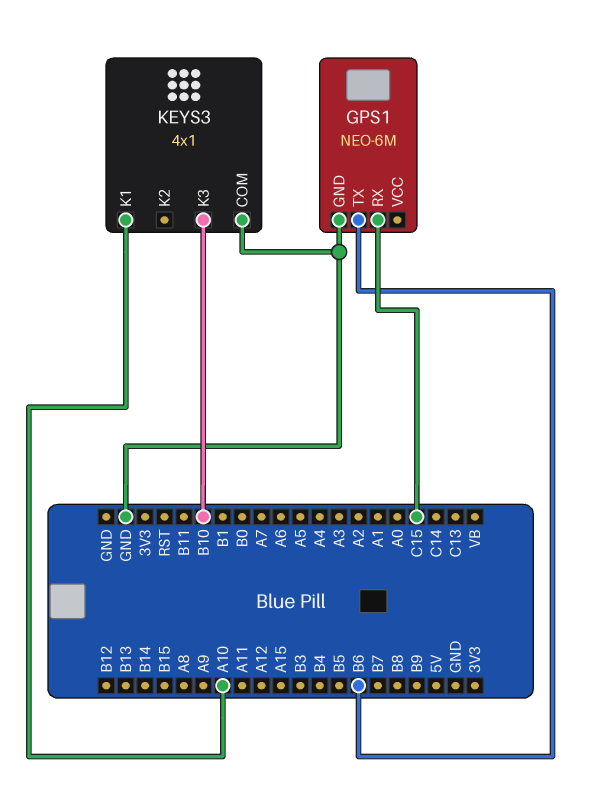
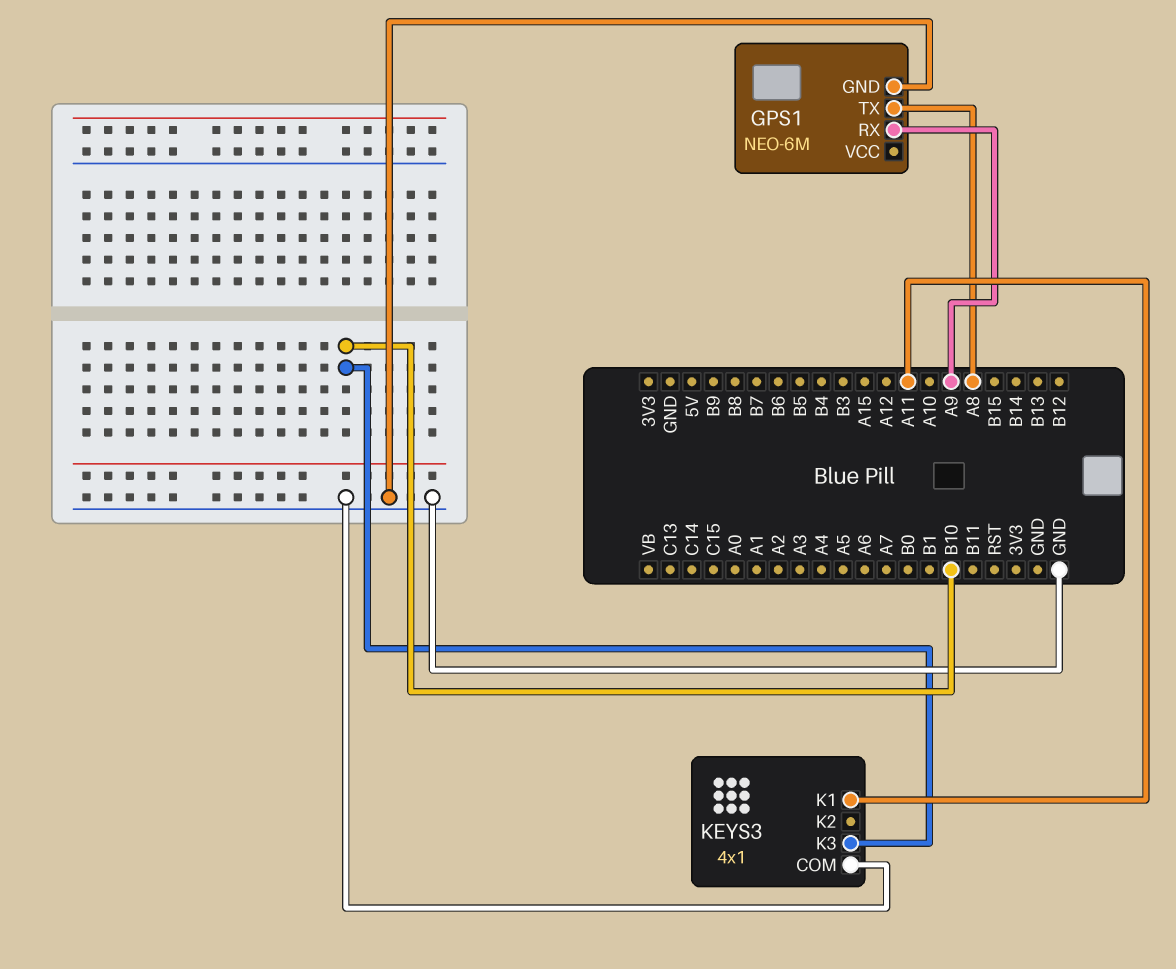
GPS1 pin RX: C15 -> A9
GPS1 pin TX: B6 -> A8
KEYS3 pin K1: A10 -> A11

